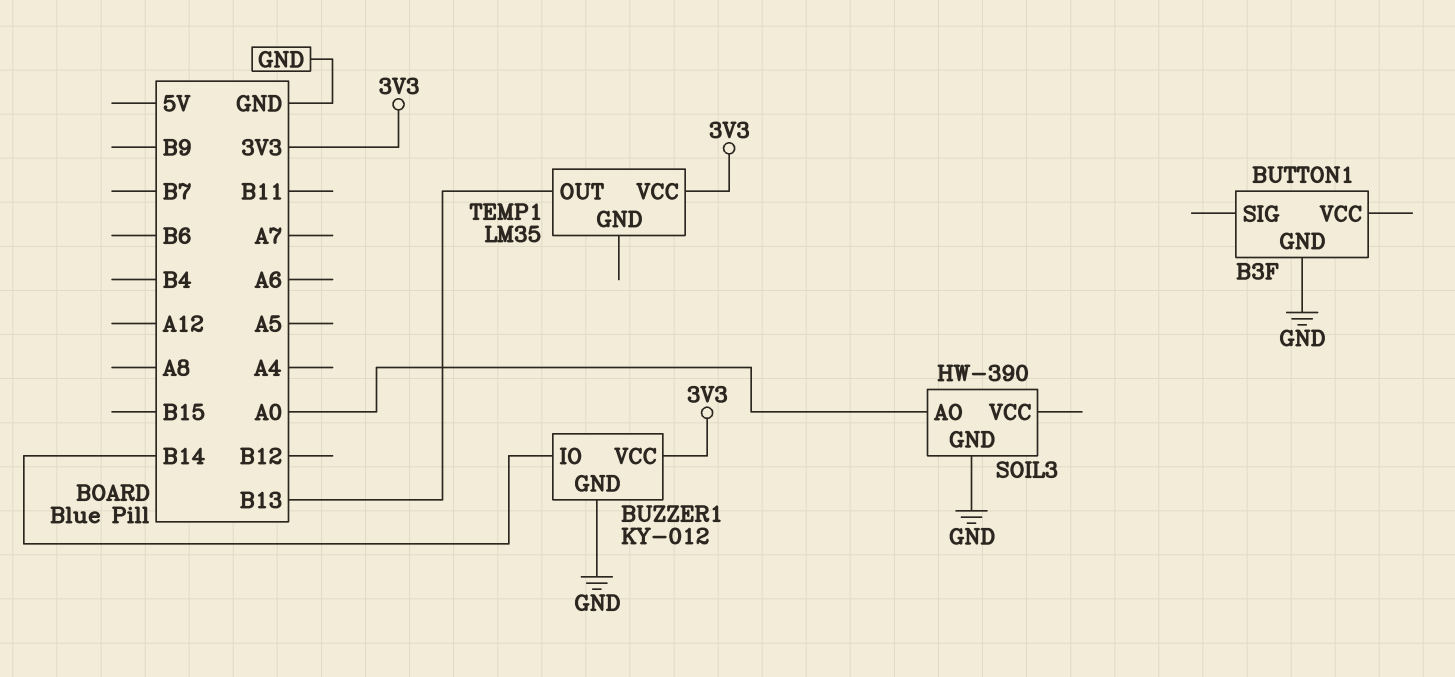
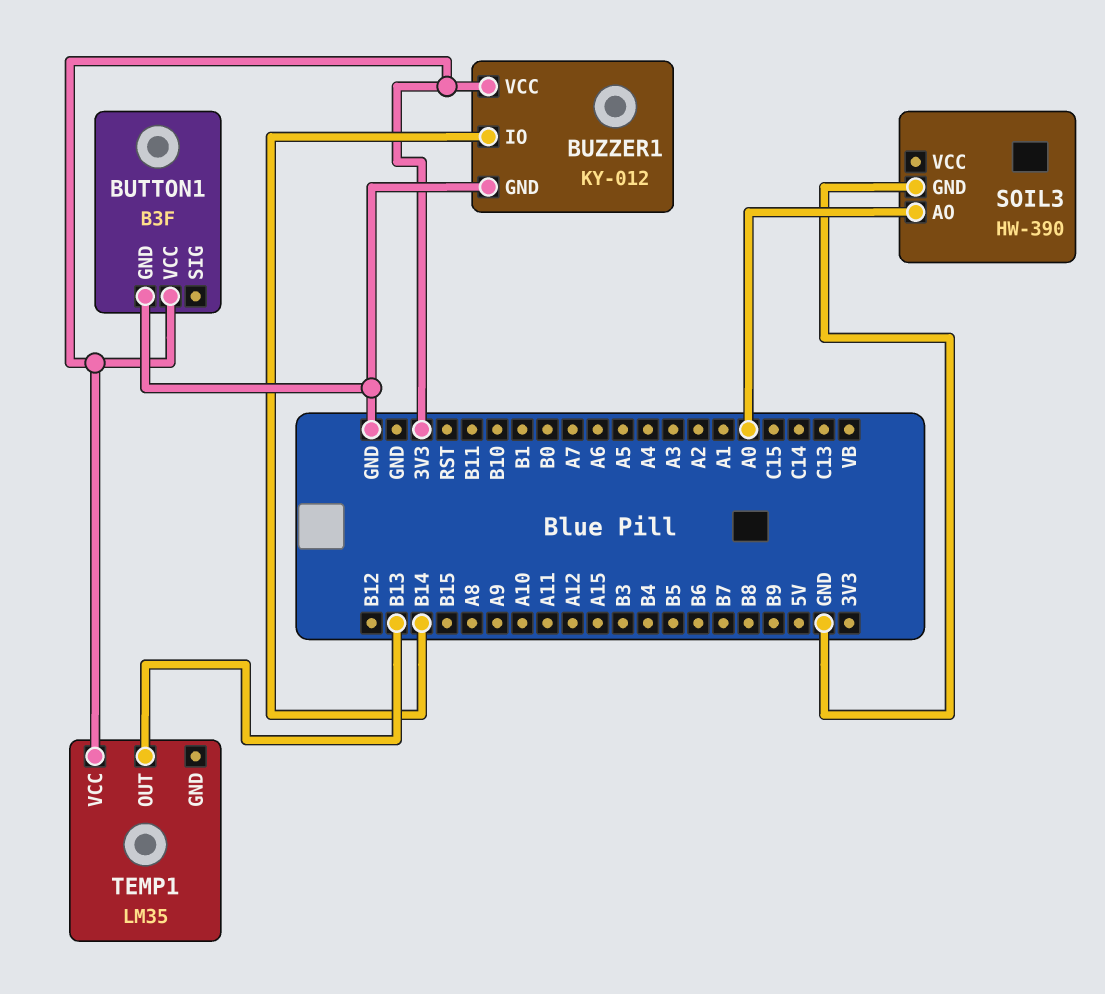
BUTTON1 pin VCC: none -> 3V3

